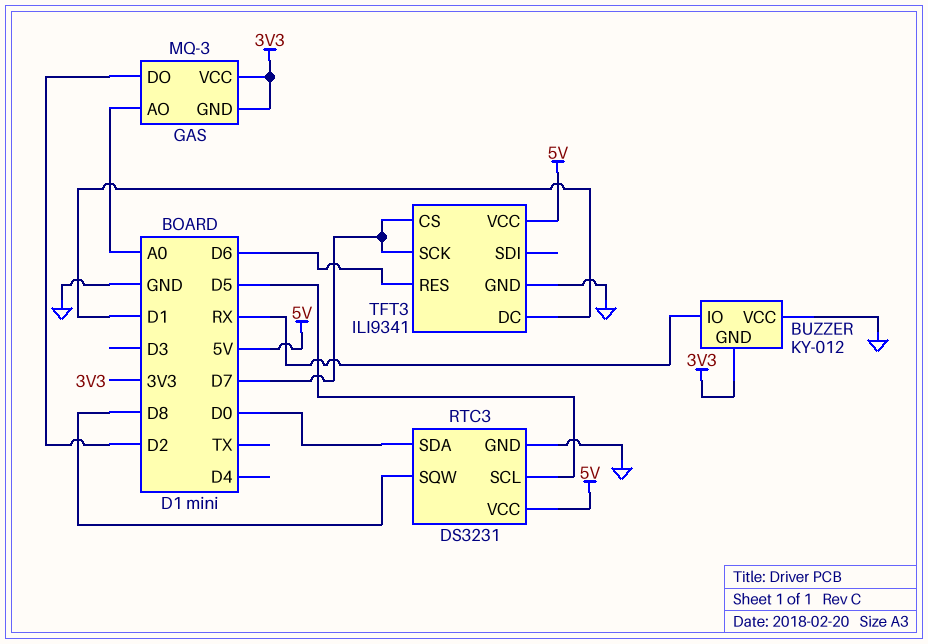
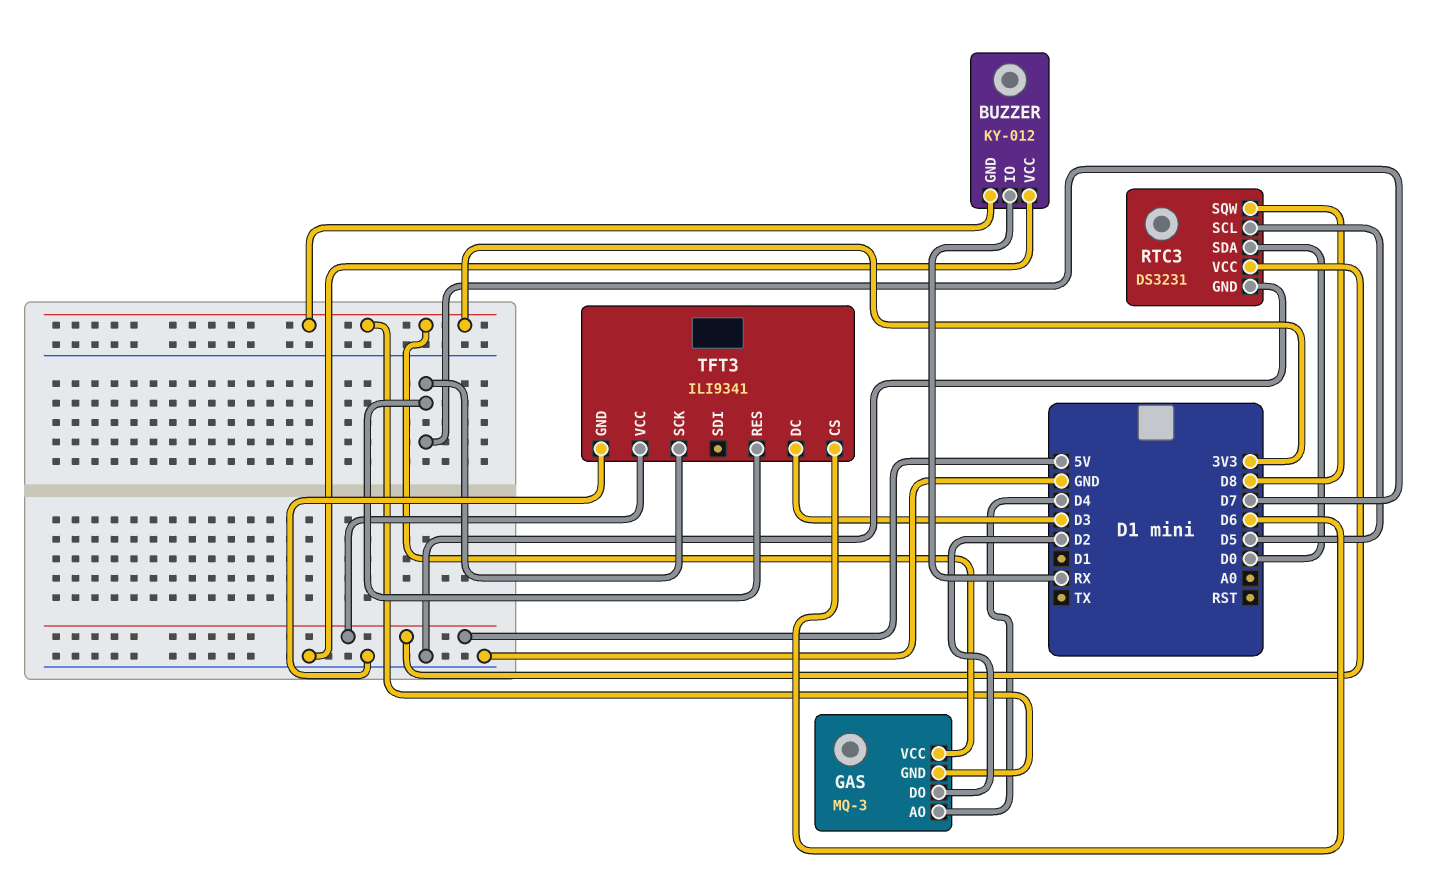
GAS pin AO: A0 -> D4
TFT3 pin CS: D7 -> D6
TFT3 pin DC: D1 -> D3
TFT3 pin RES: D6 -> D7

